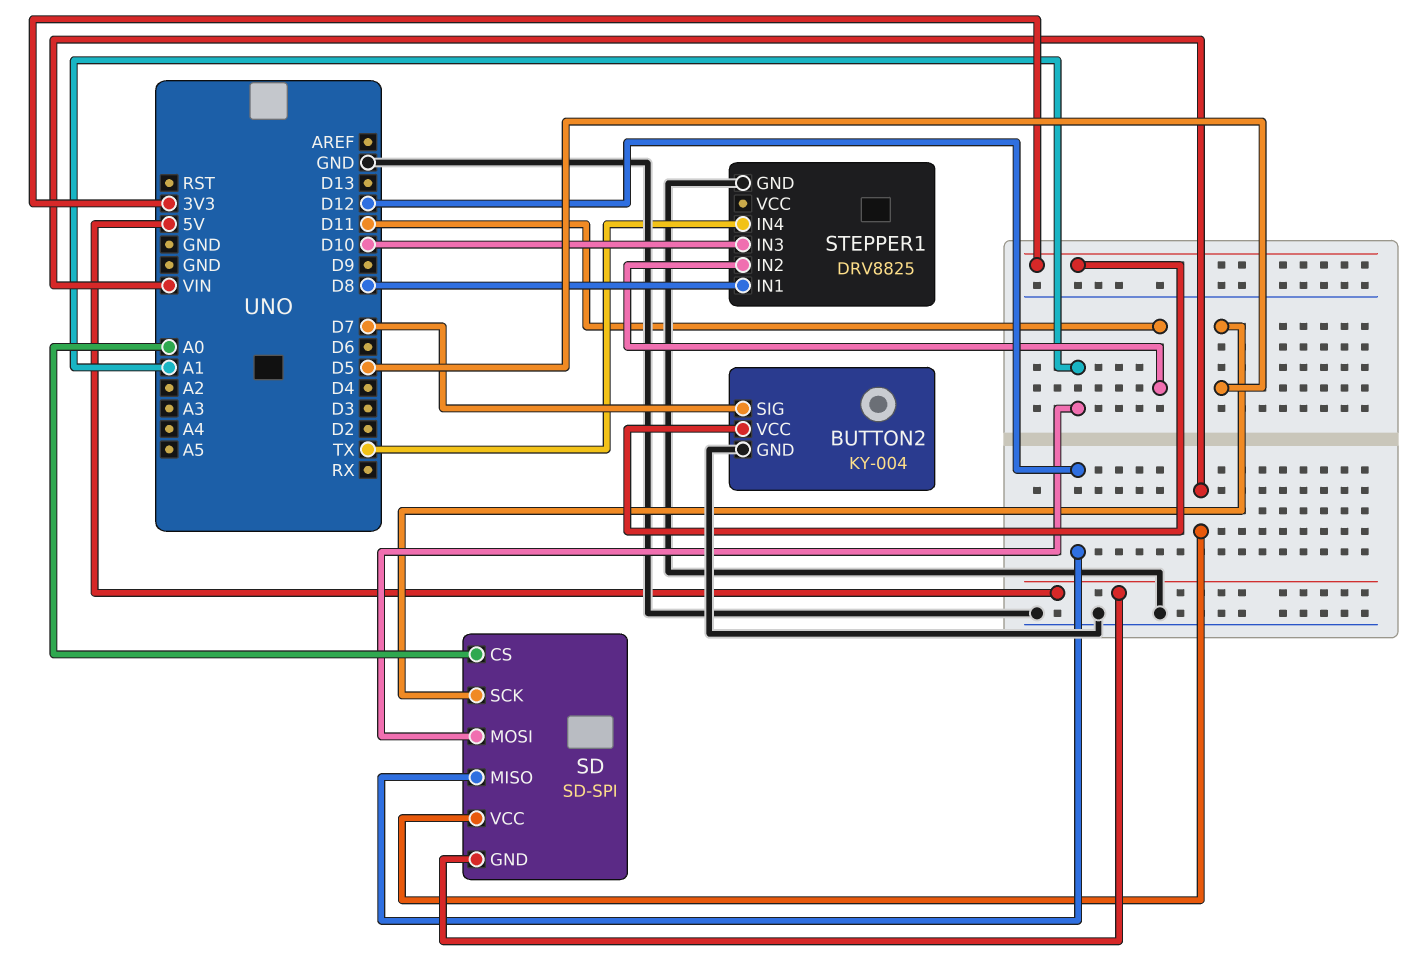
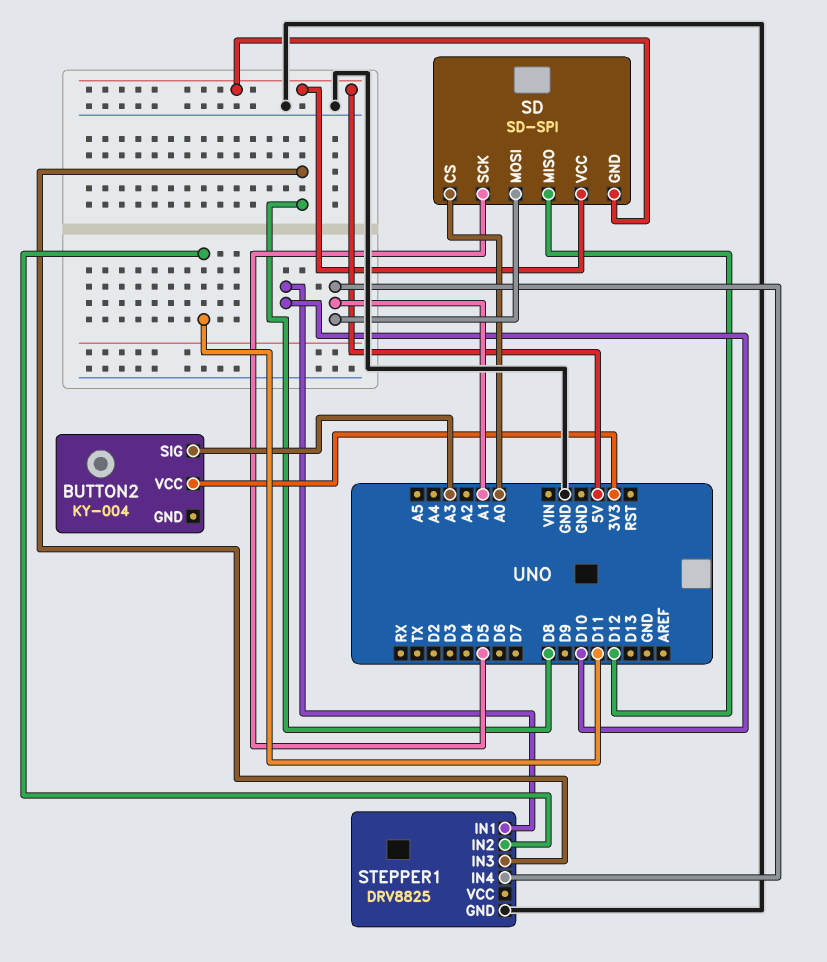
BUTTON2 pin GND: GND -> none
BUTTON2 pin SIG: D7 -> A3
SD pin VCC: VIN -> 5V
STEPPER1 pin IN1: D8 -> D10
STEPPER1 pin IN3: D10 -> D8
STEPPER1 pin IN4: TX -> A1

